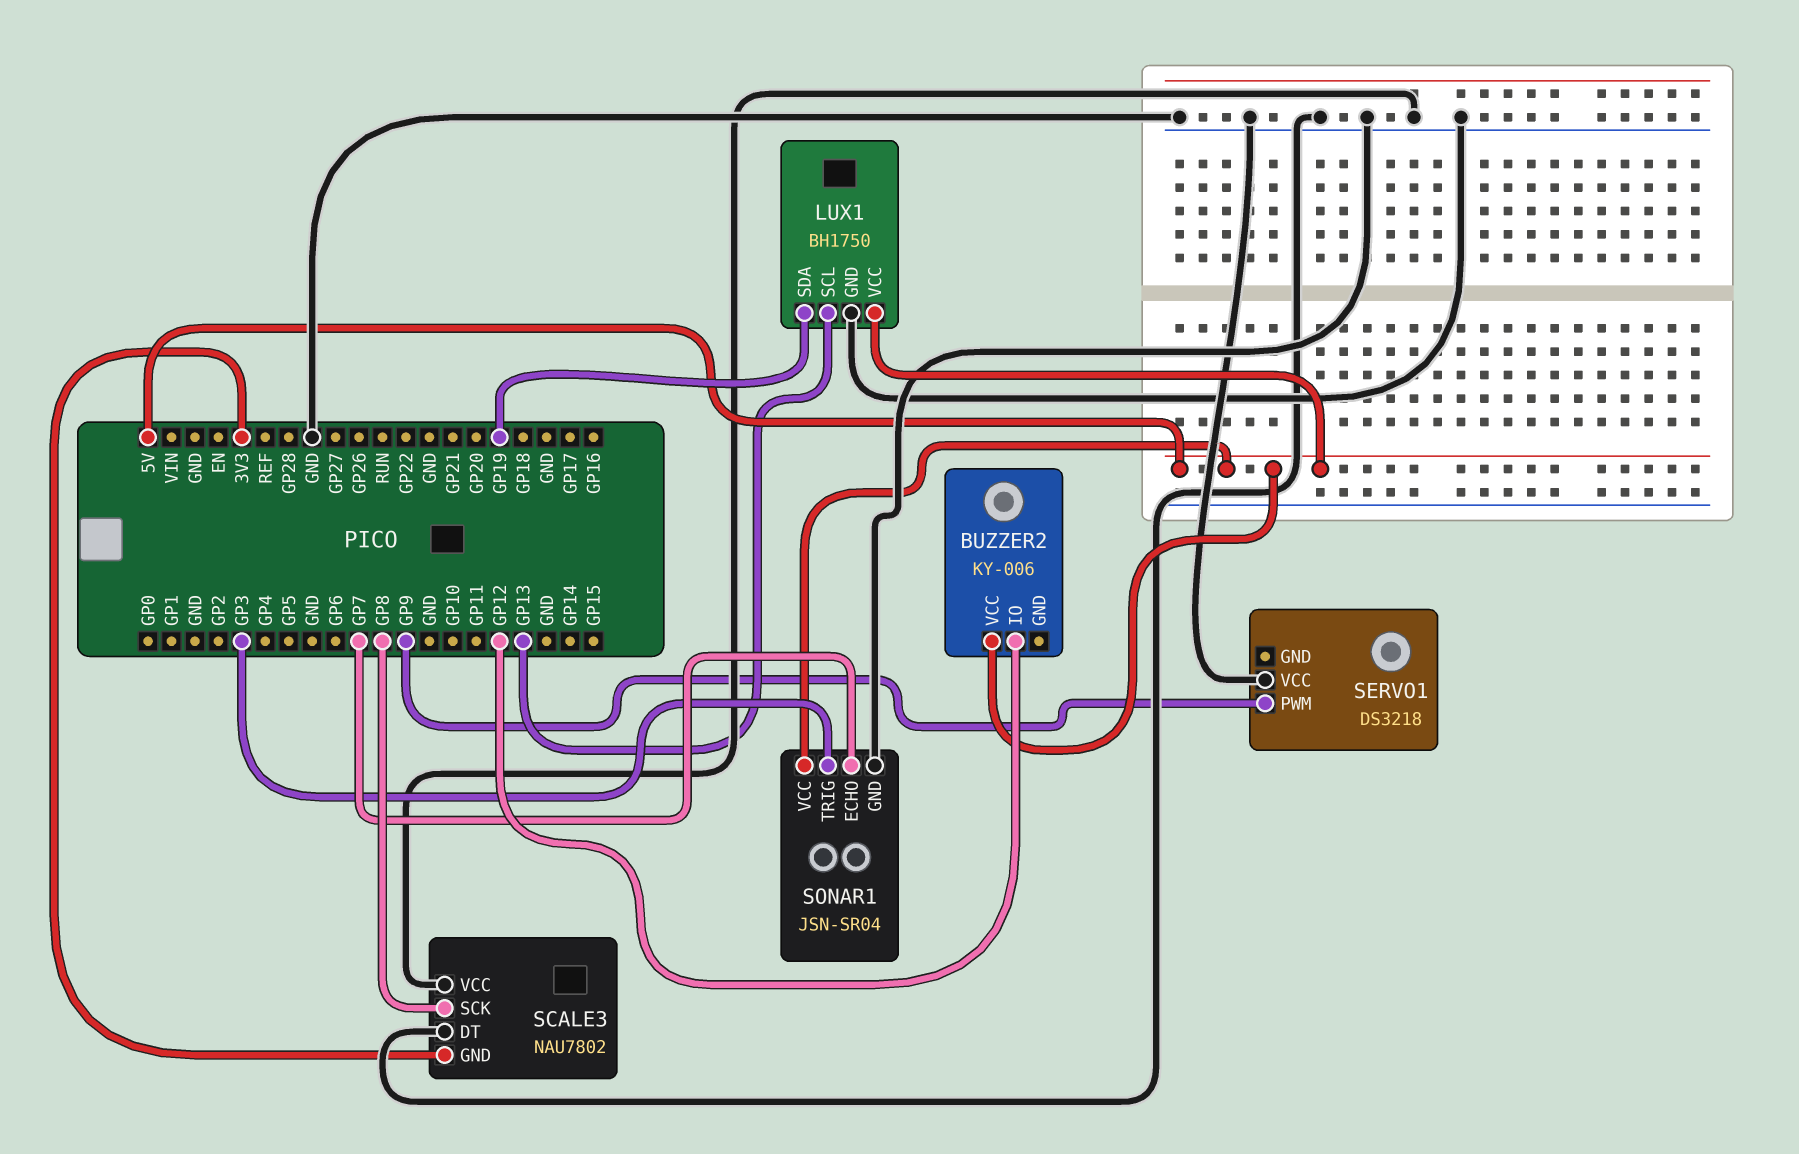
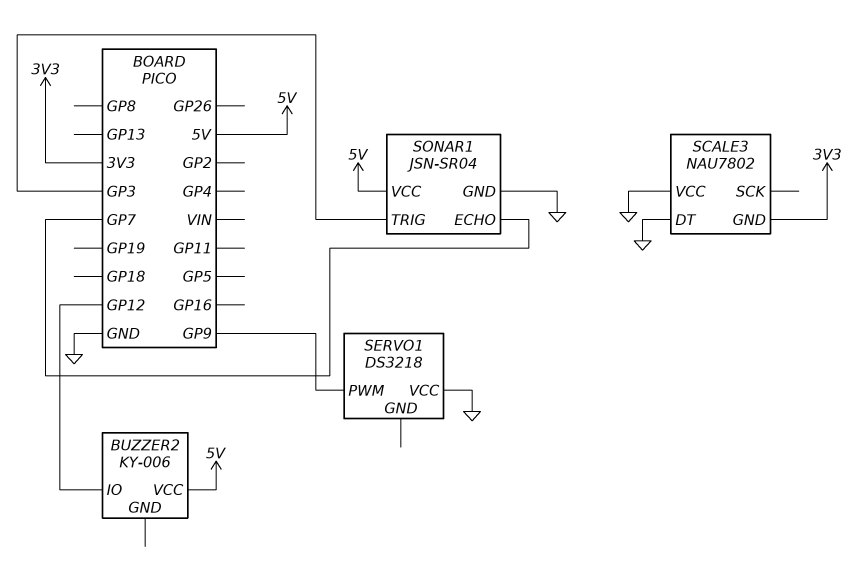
LUX1: BH1750 -> none
LUX1 pin GND: GND -> none
LUX1 pin SCL: GP13 -> none
LUX1 pin SDA: GP19 -> none
LUX1 pin VCC: 5V -> none
SCALE3 pin SCK: GP8 -> none

